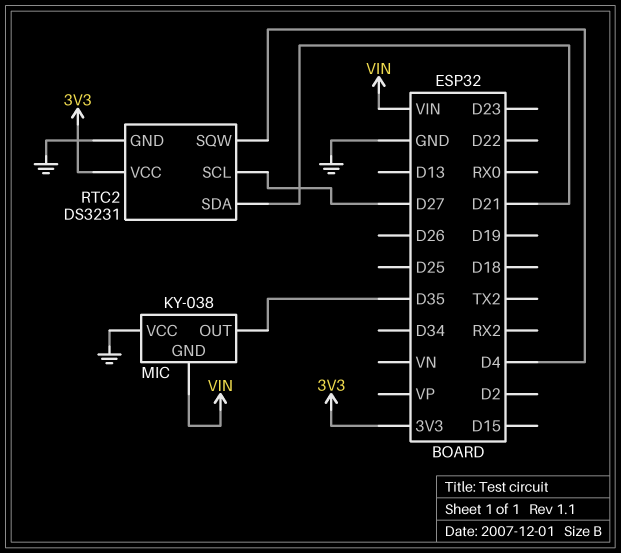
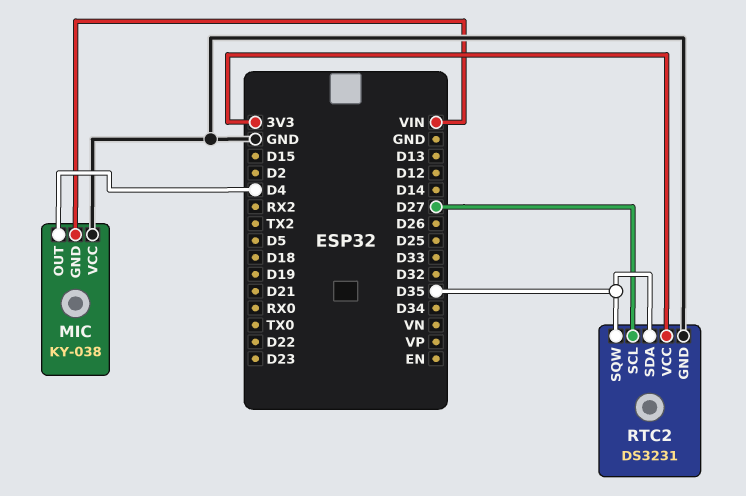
MIC pin OUT: D35 -> D4
RTC2 pin SDA: D21 -> D35
RTC2 pin SQW: D4 -> D35

